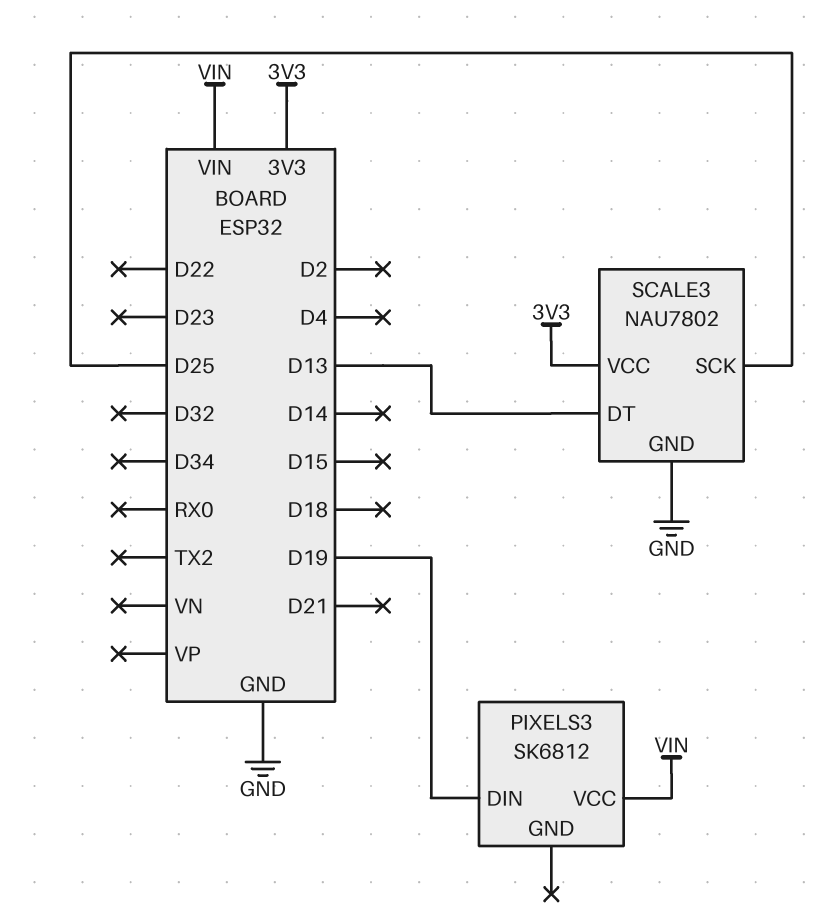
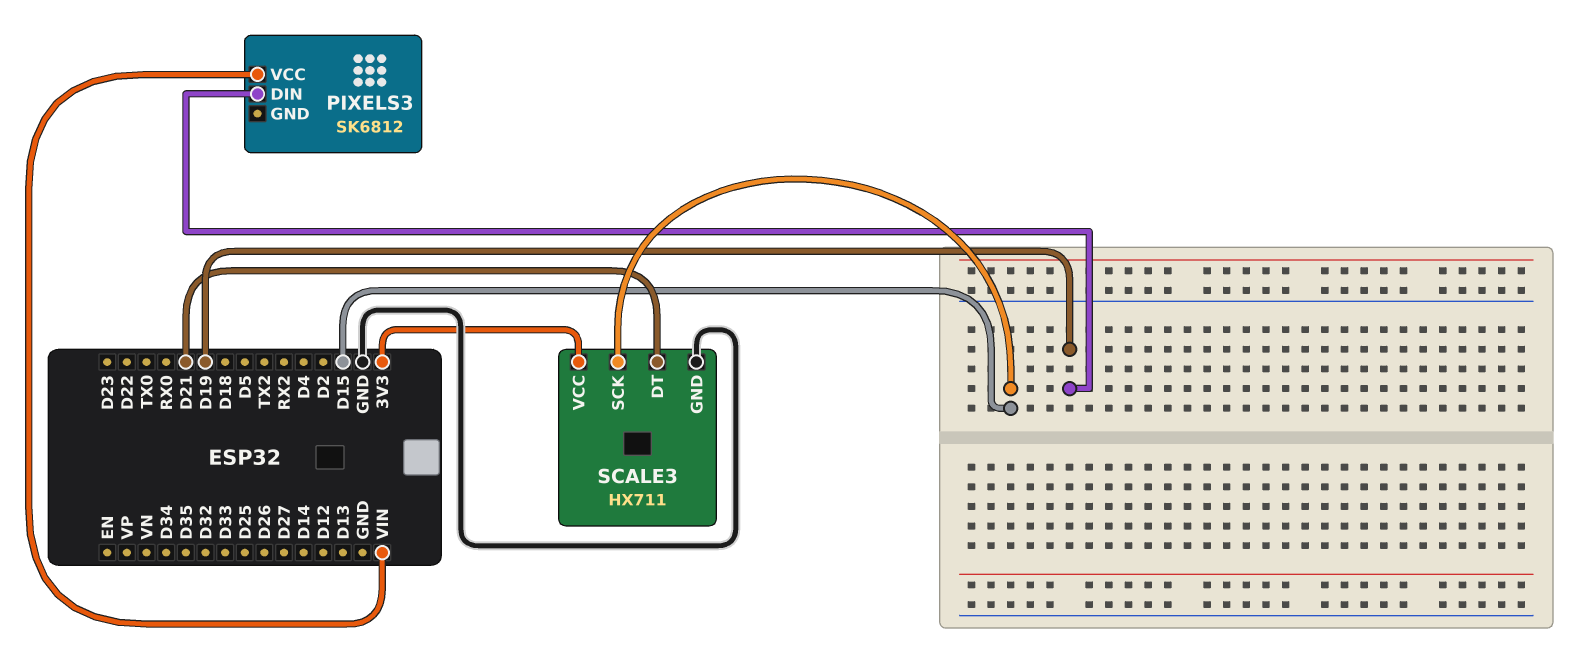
SCALE3: NAU7802 -> HX711
SCALE3 pin DT: D13 -> D21
SCALE3 pin SCK: D25 -> D15

